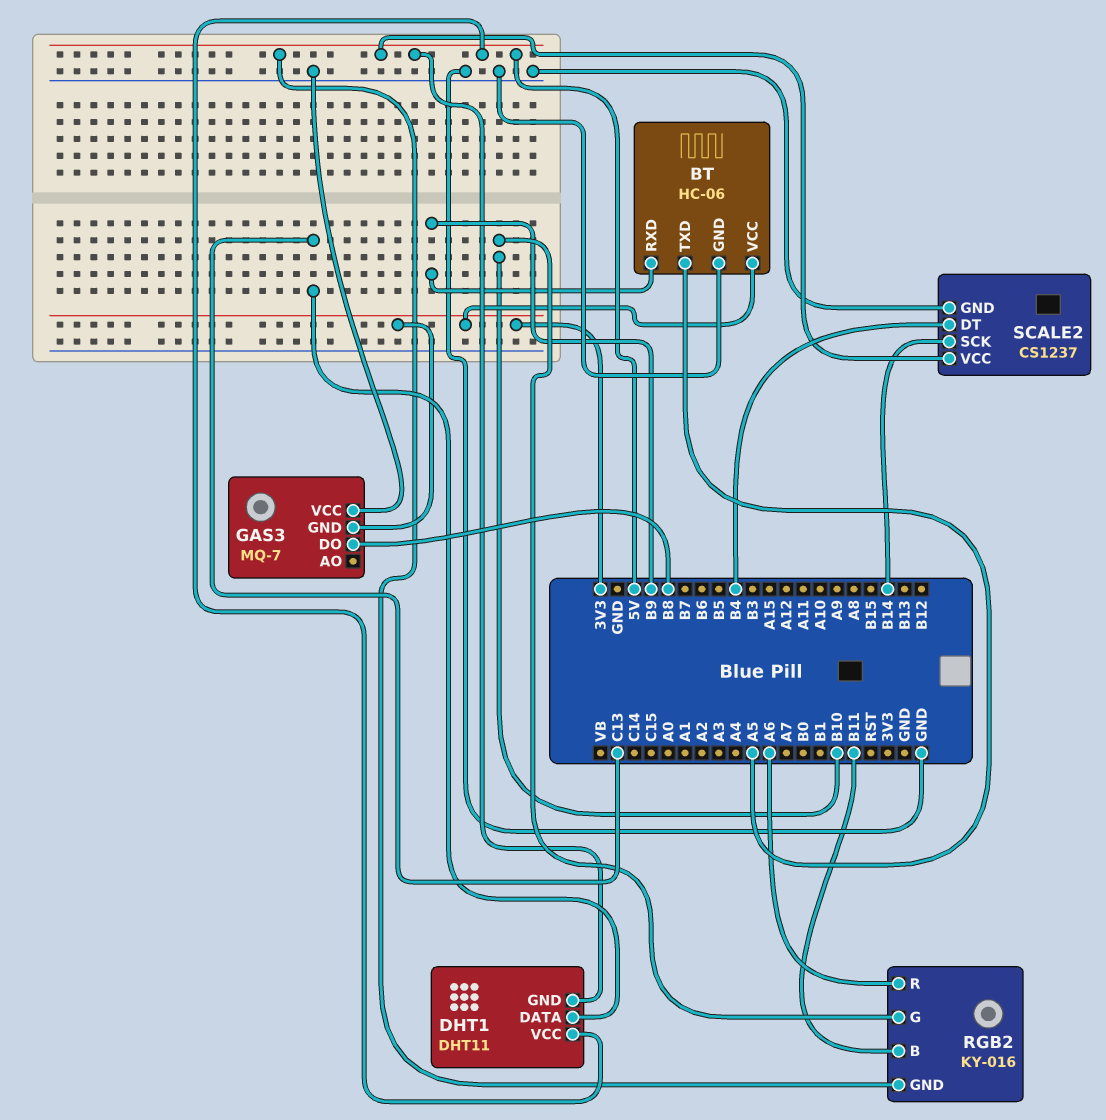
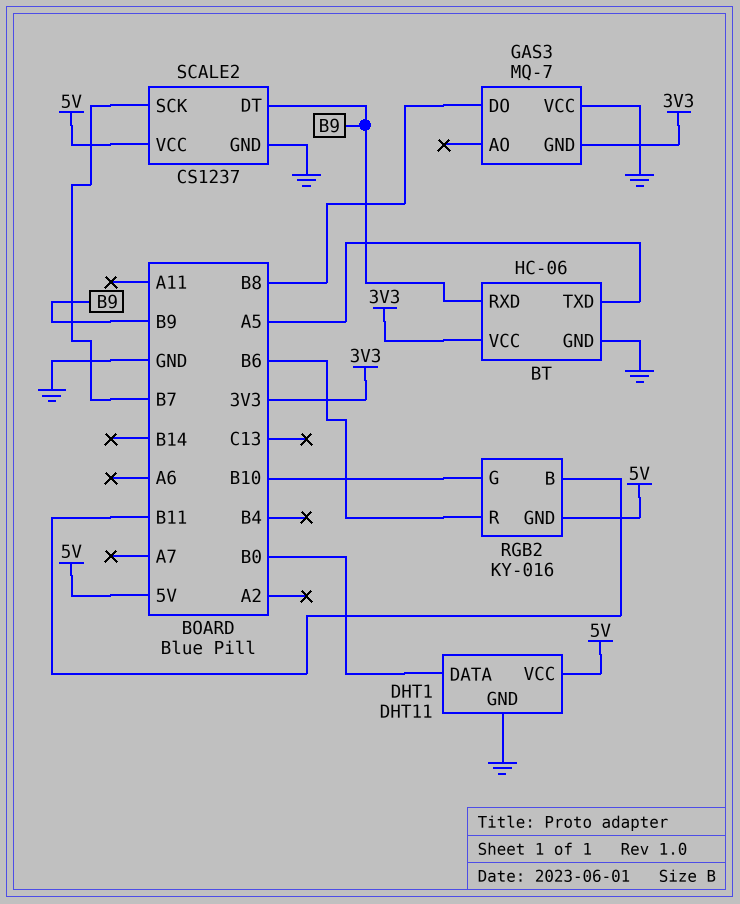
DHT1 pin DATA: C13 -> B0
DHT1 pin GND: 5V -> GND
RGB2 pin R: A6 -> B6
SCALE2 pin DT: B4 -> B9
SCALE2 pin SCK: B14 -> B7

